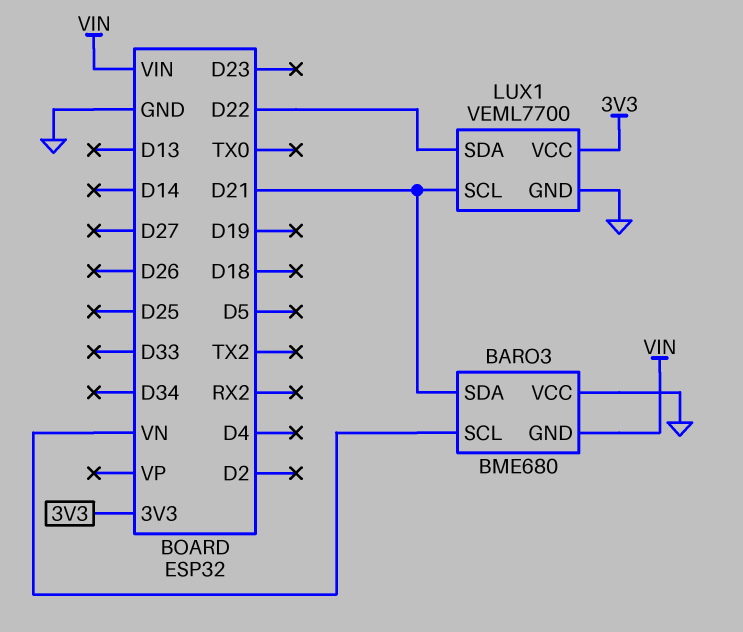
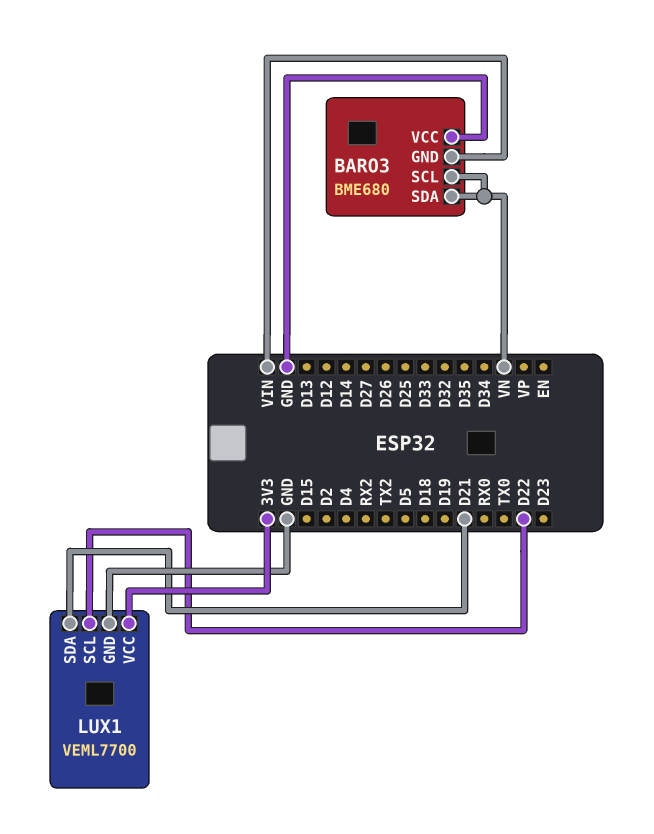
BARO3 pin SDA: D21 -> VN
LUX1 pin SCL: D21 -> D22
LUX1 pin SDA: D22 -> D21

